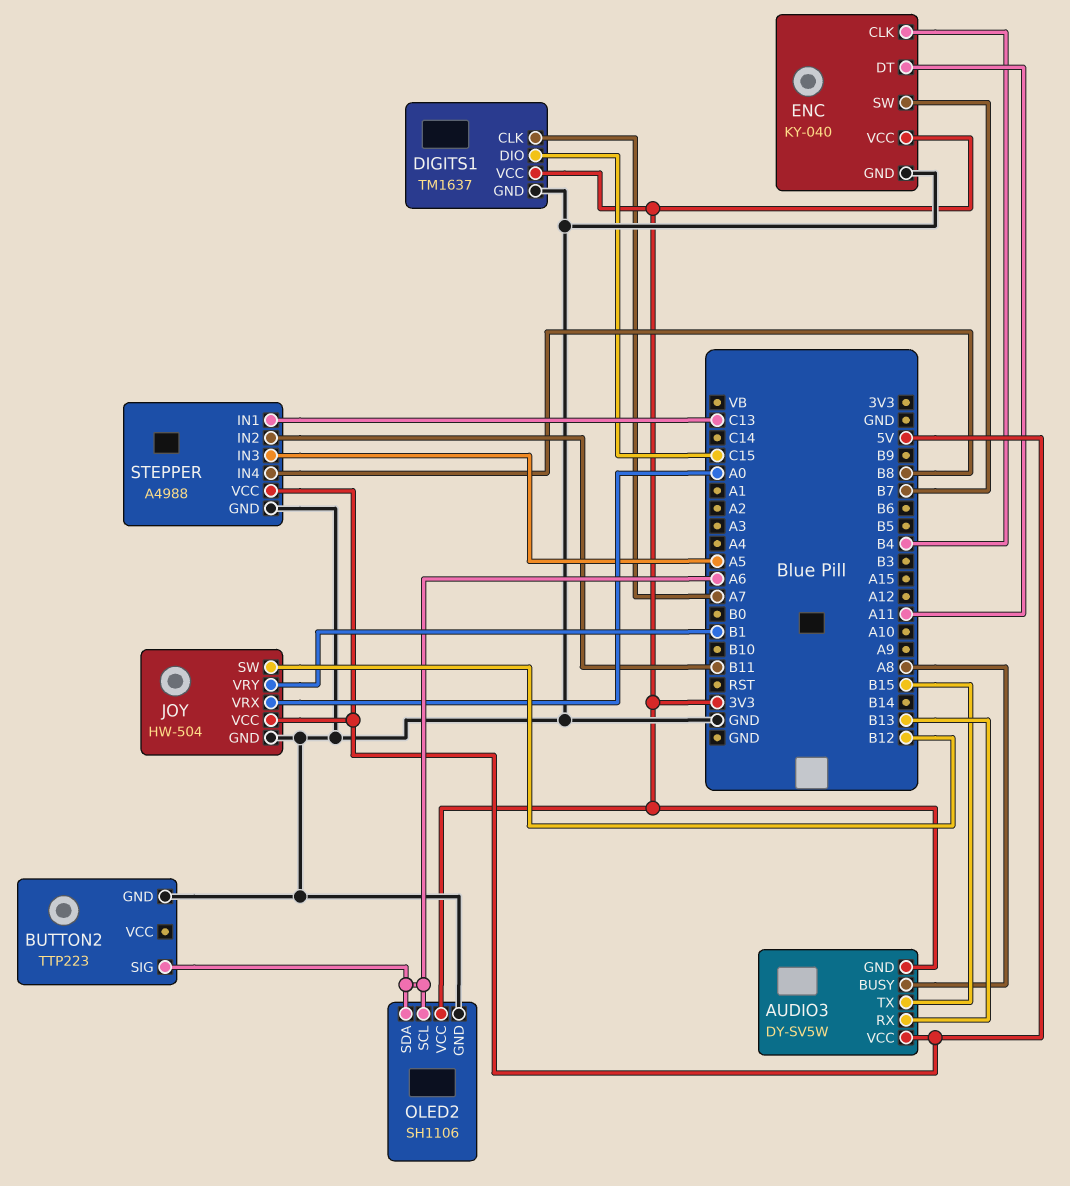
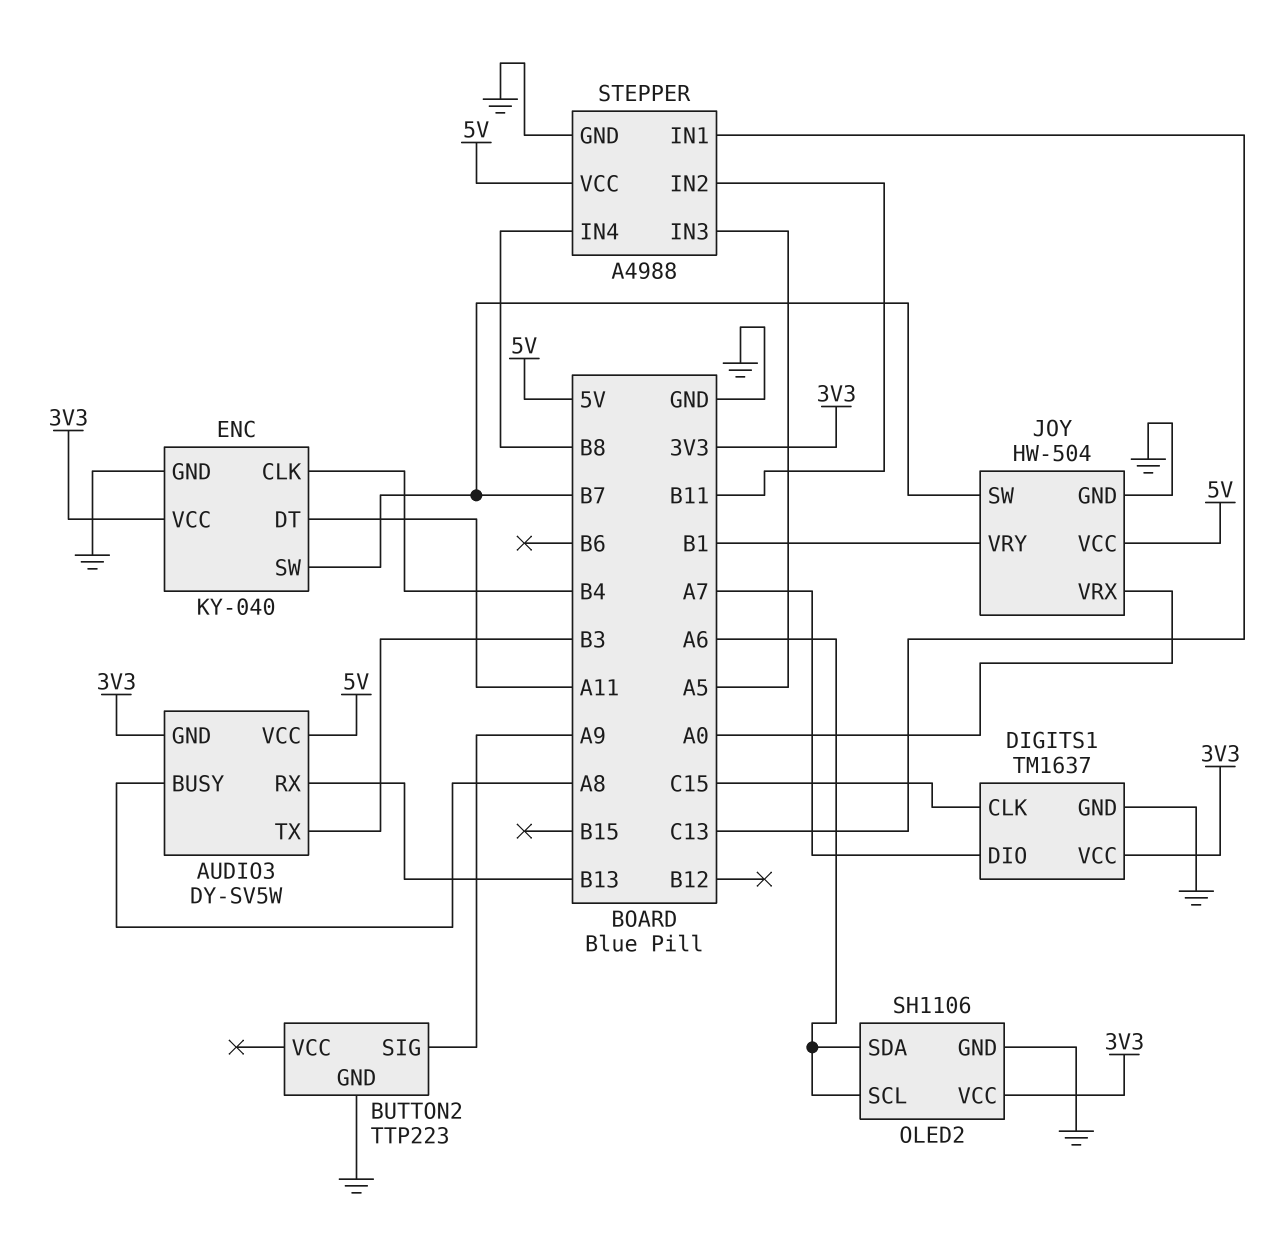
AUDIO3 pin TX: B15 -> B3
BUTTON2 pin SIG: A6 -> A9
DIGITS1 pin CLK: A7 -> C15
DIGITS1 pin DIO: C15 -> A7
JOY pin SW: B12 -> B7

